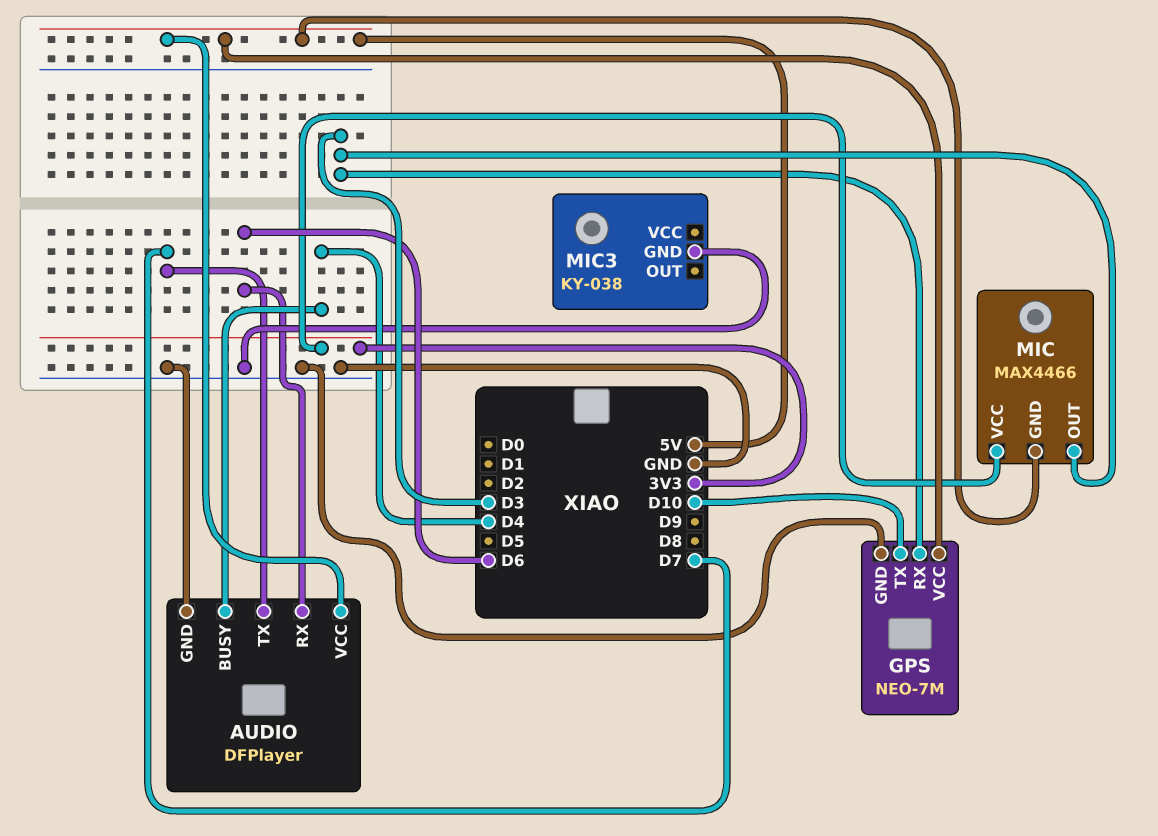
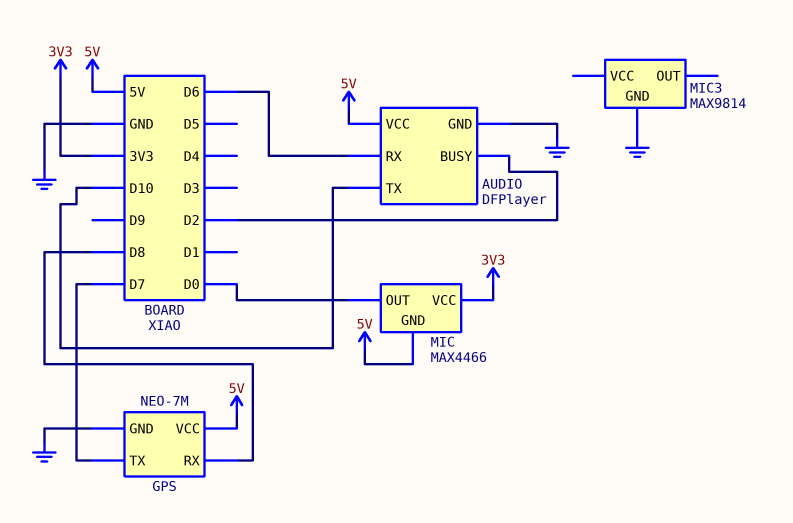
AUDIO pin BUSY: D4 -> D2
AUDIO pin TX: D7 -> D10
GPS pin RX: D3 -> D8
GPS pin TX: D10 -> D7
MIC pin OUT: D3 -> D0
MIC3: KY-038 -> MAX9814

